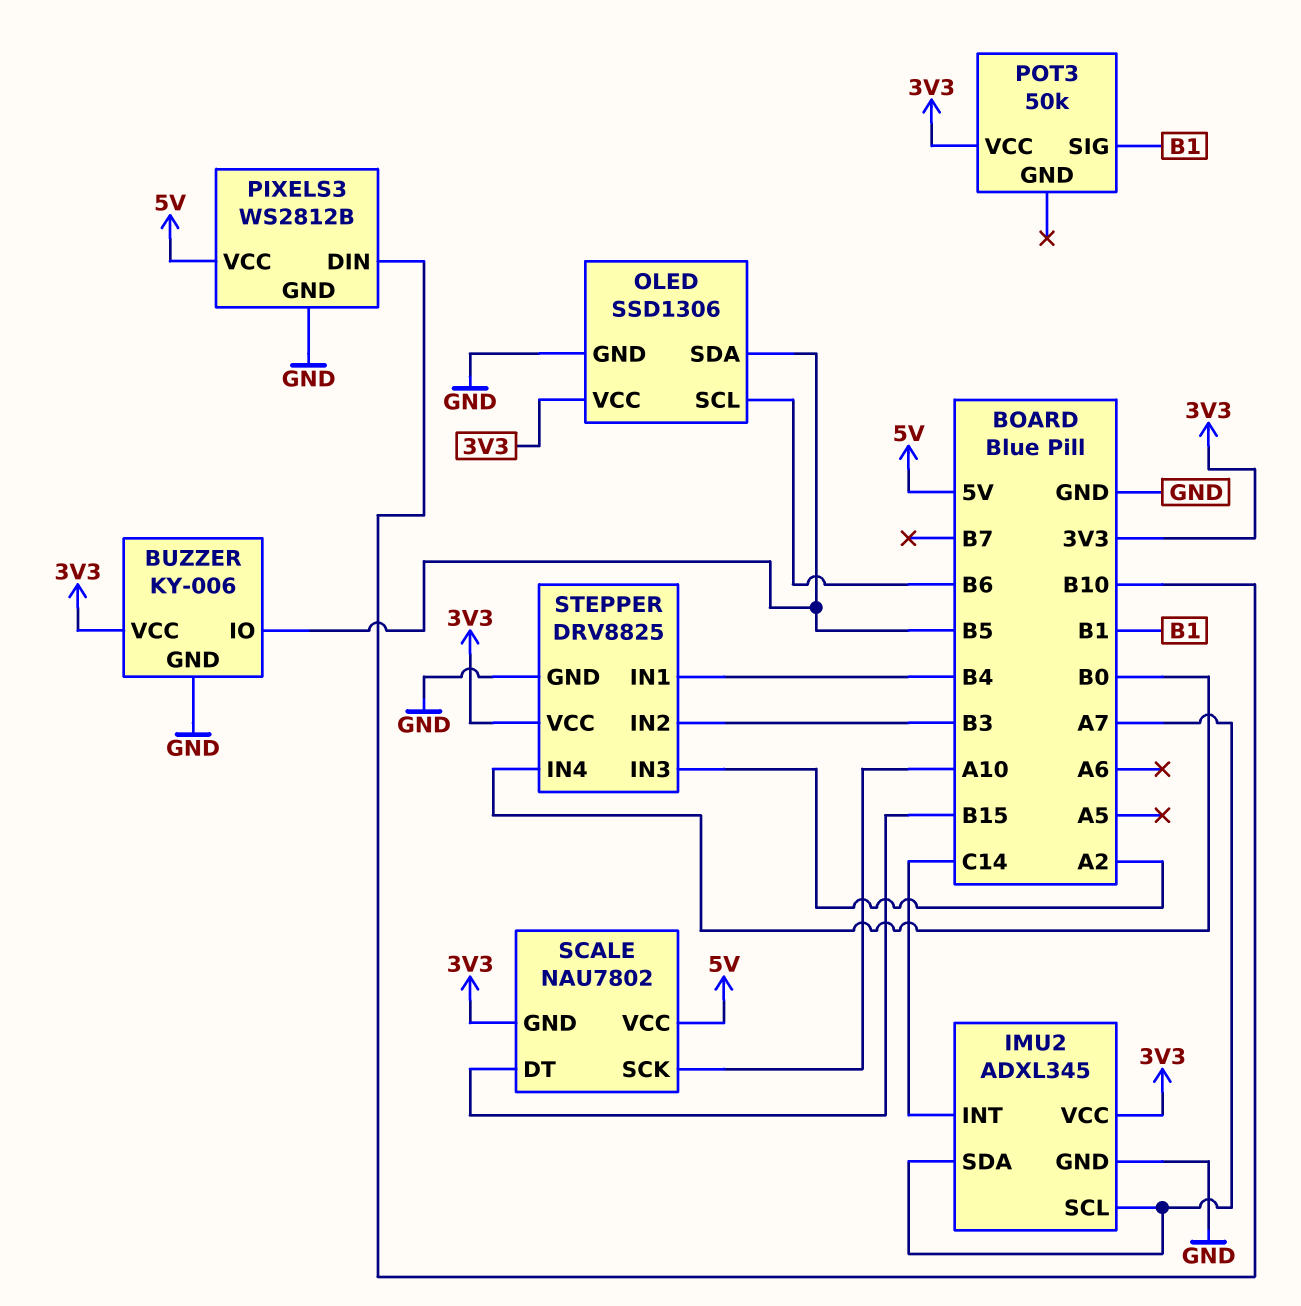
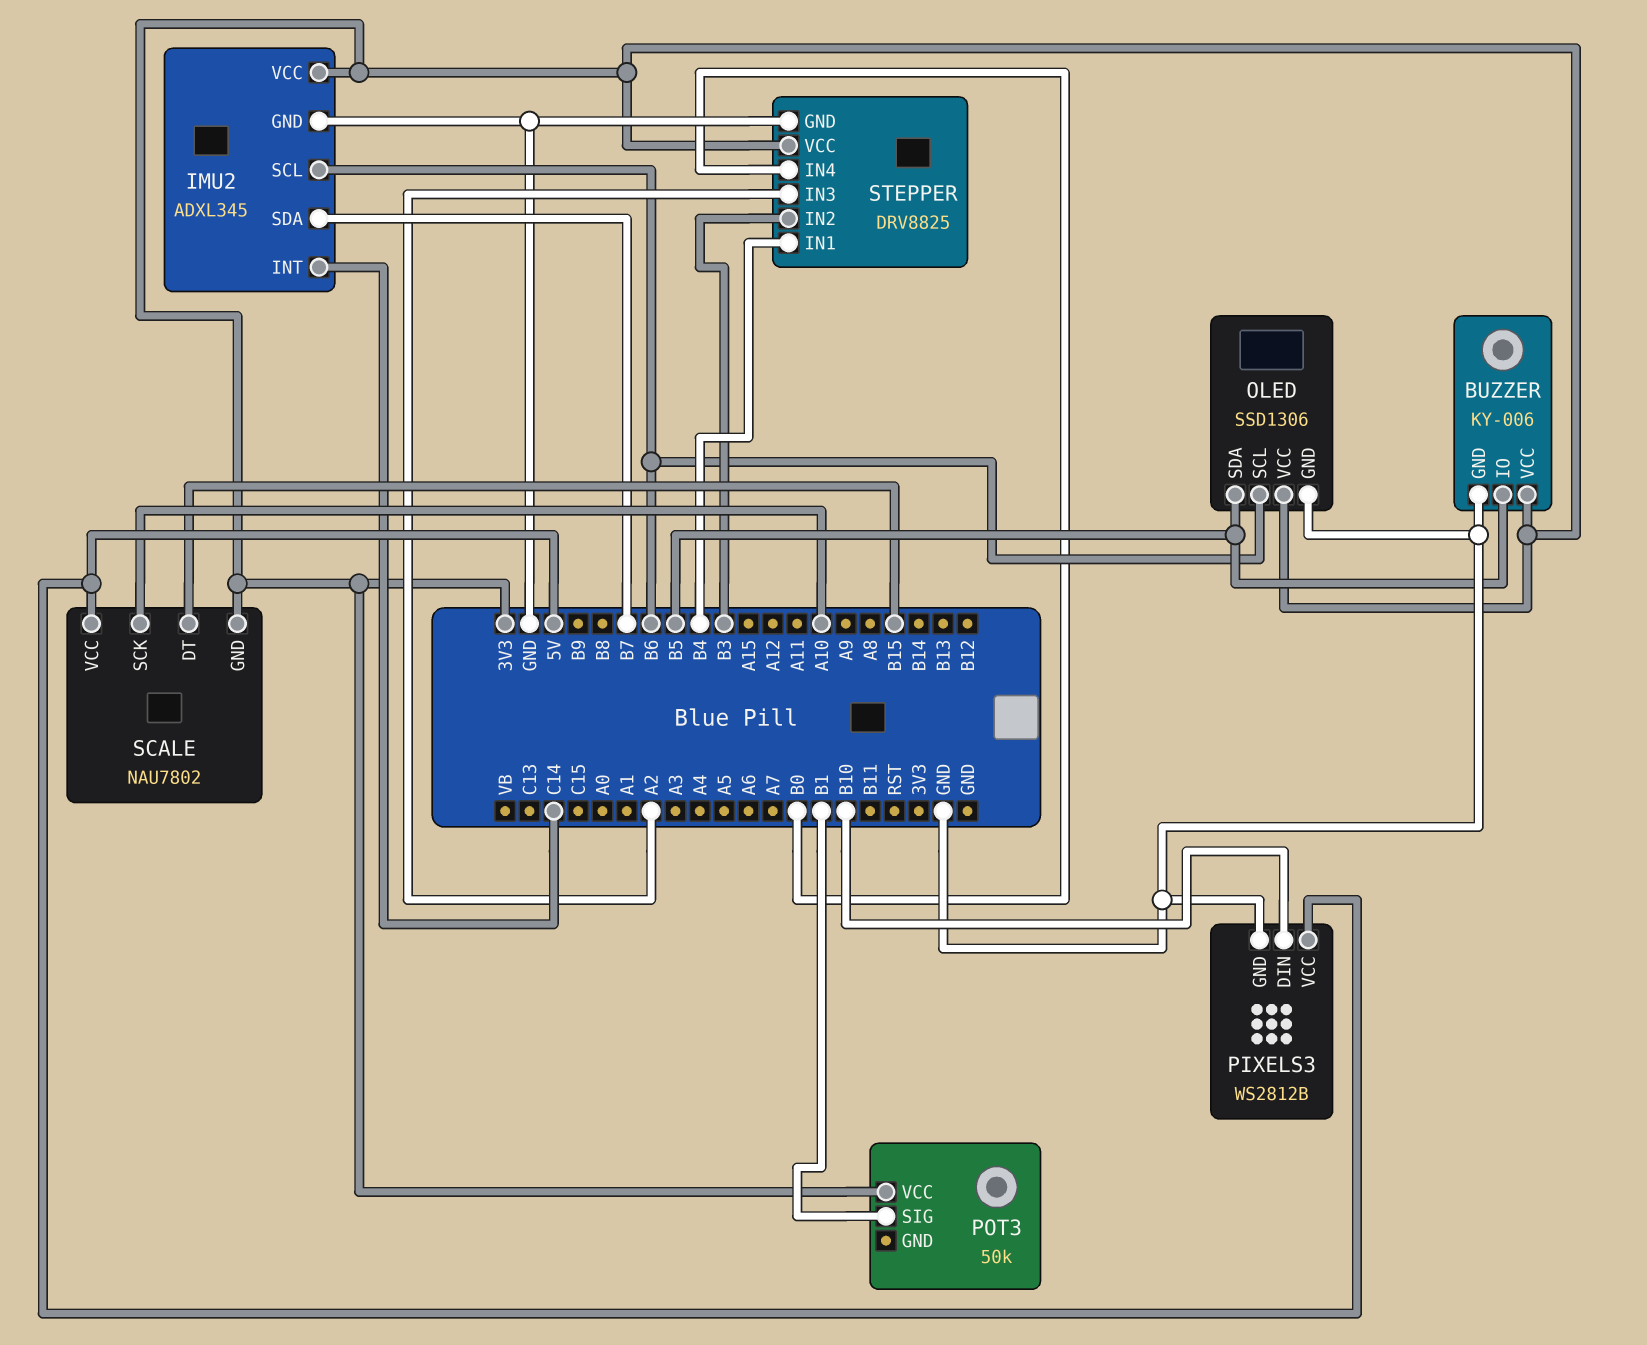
IMU2 pin SCL: A7 -> B6
IMU2 pin SDA: A7 -> B7

